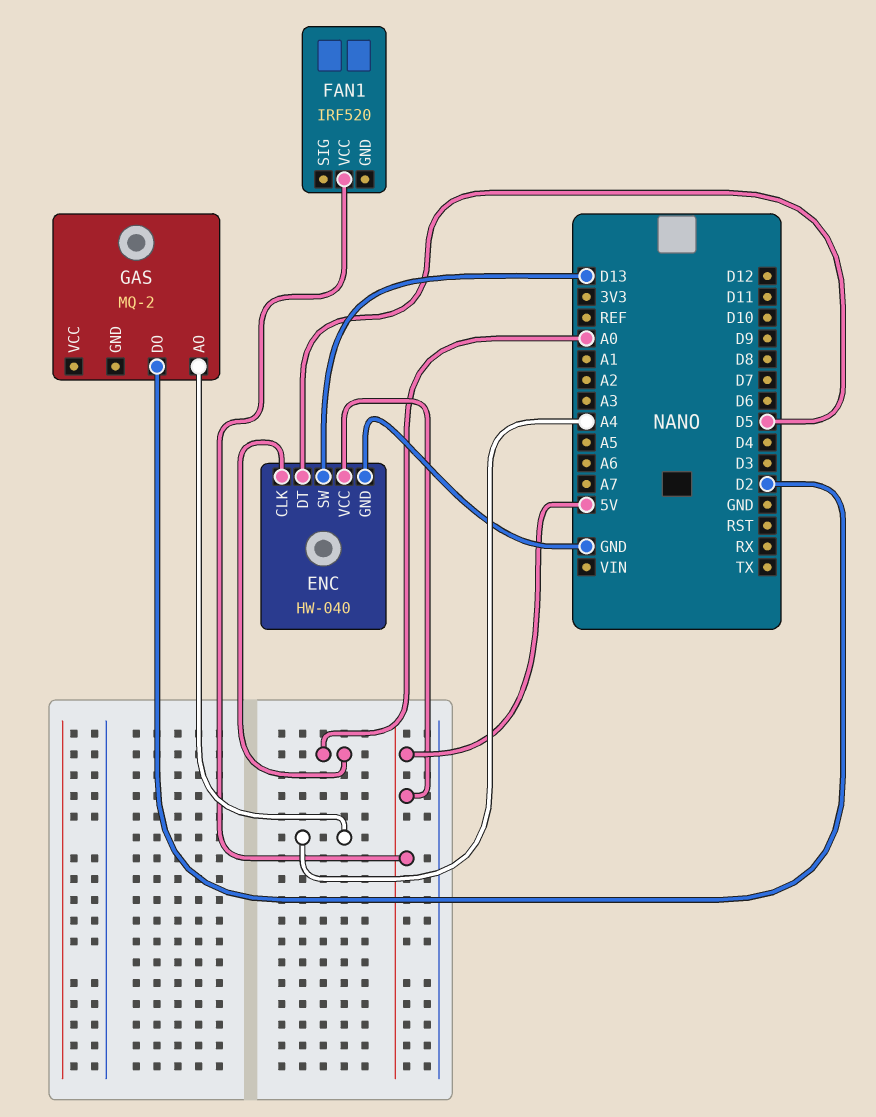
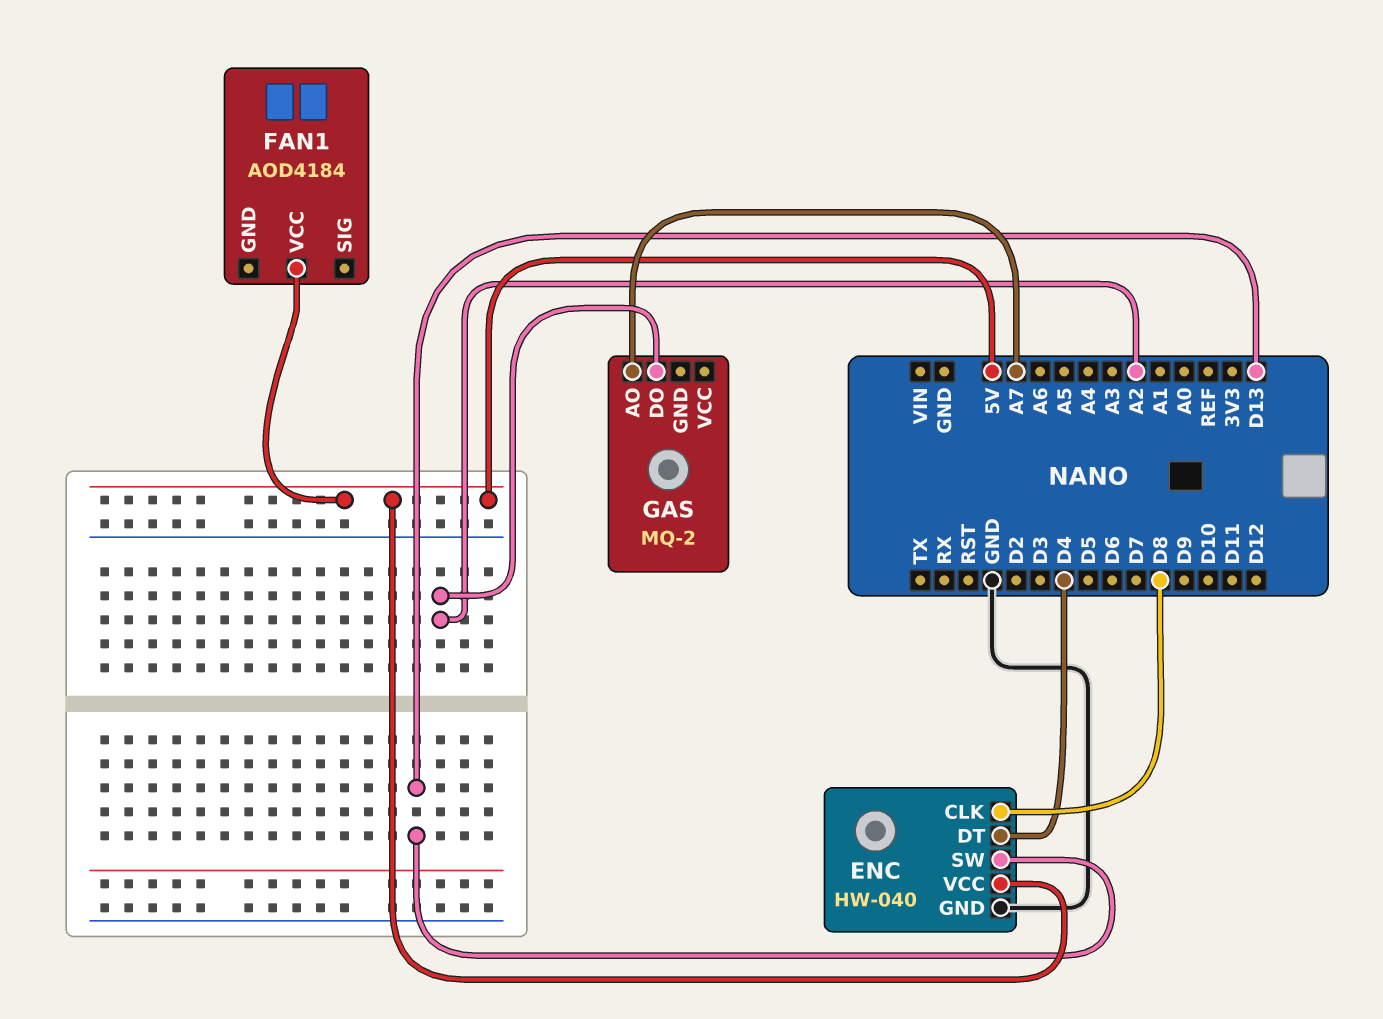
ENC pin CLK: A0 -> D8
ENC pin DT: D5 -> D4
FAN1: IRF520 -> AOD4184
GAS pin AO: A4 -> A7
GAS pin DO: D2 -> A2

